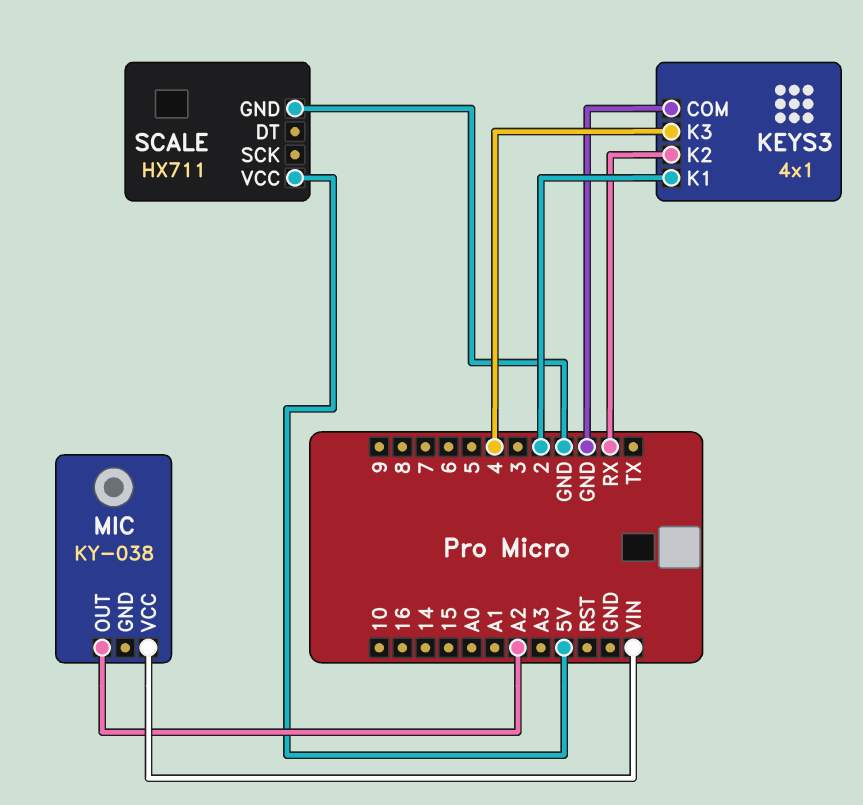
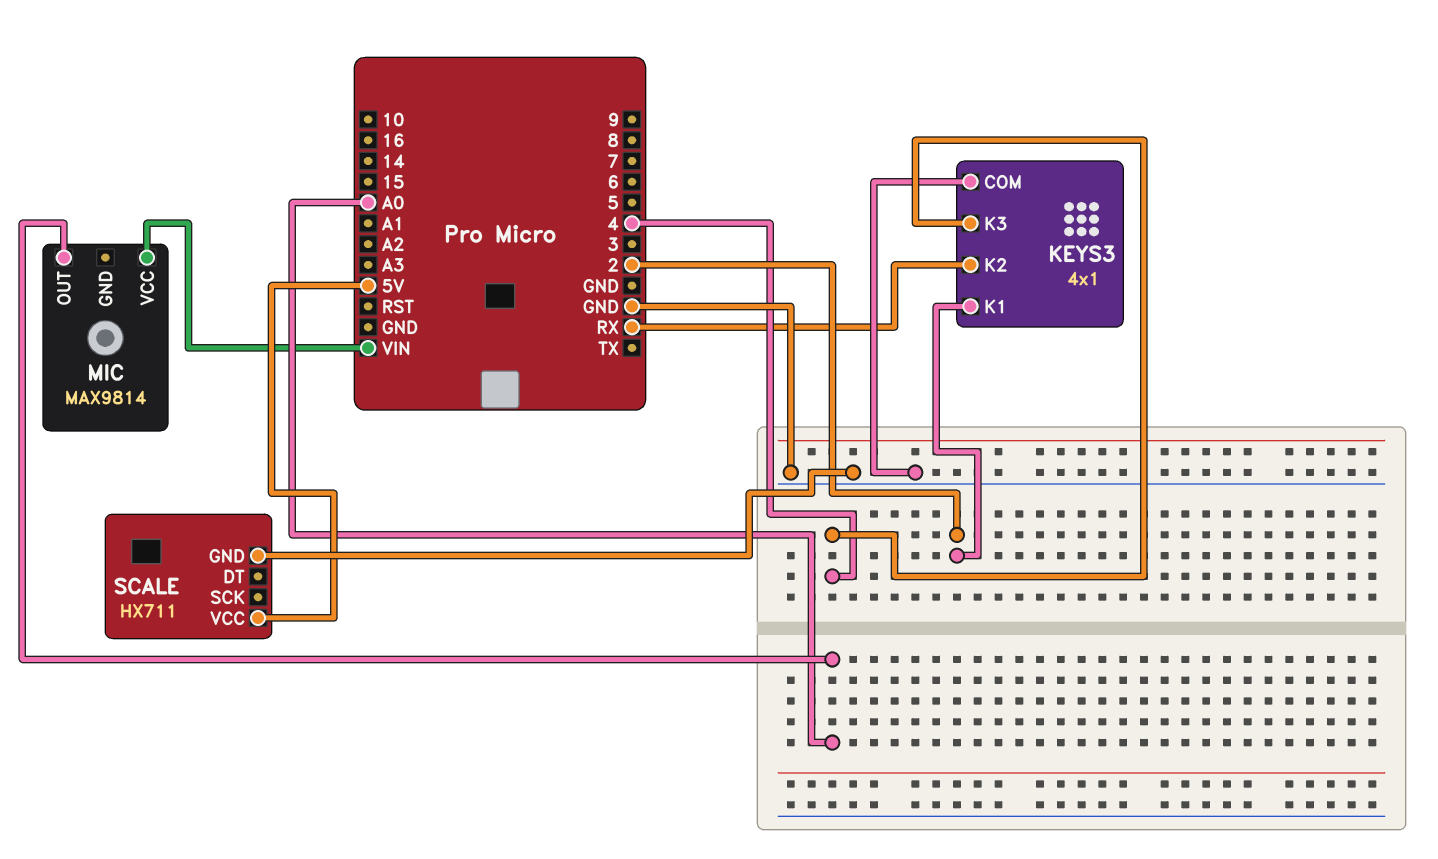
MIC: KY-038 -> MAX9814
MIC pin OUT: A2 -> A0

